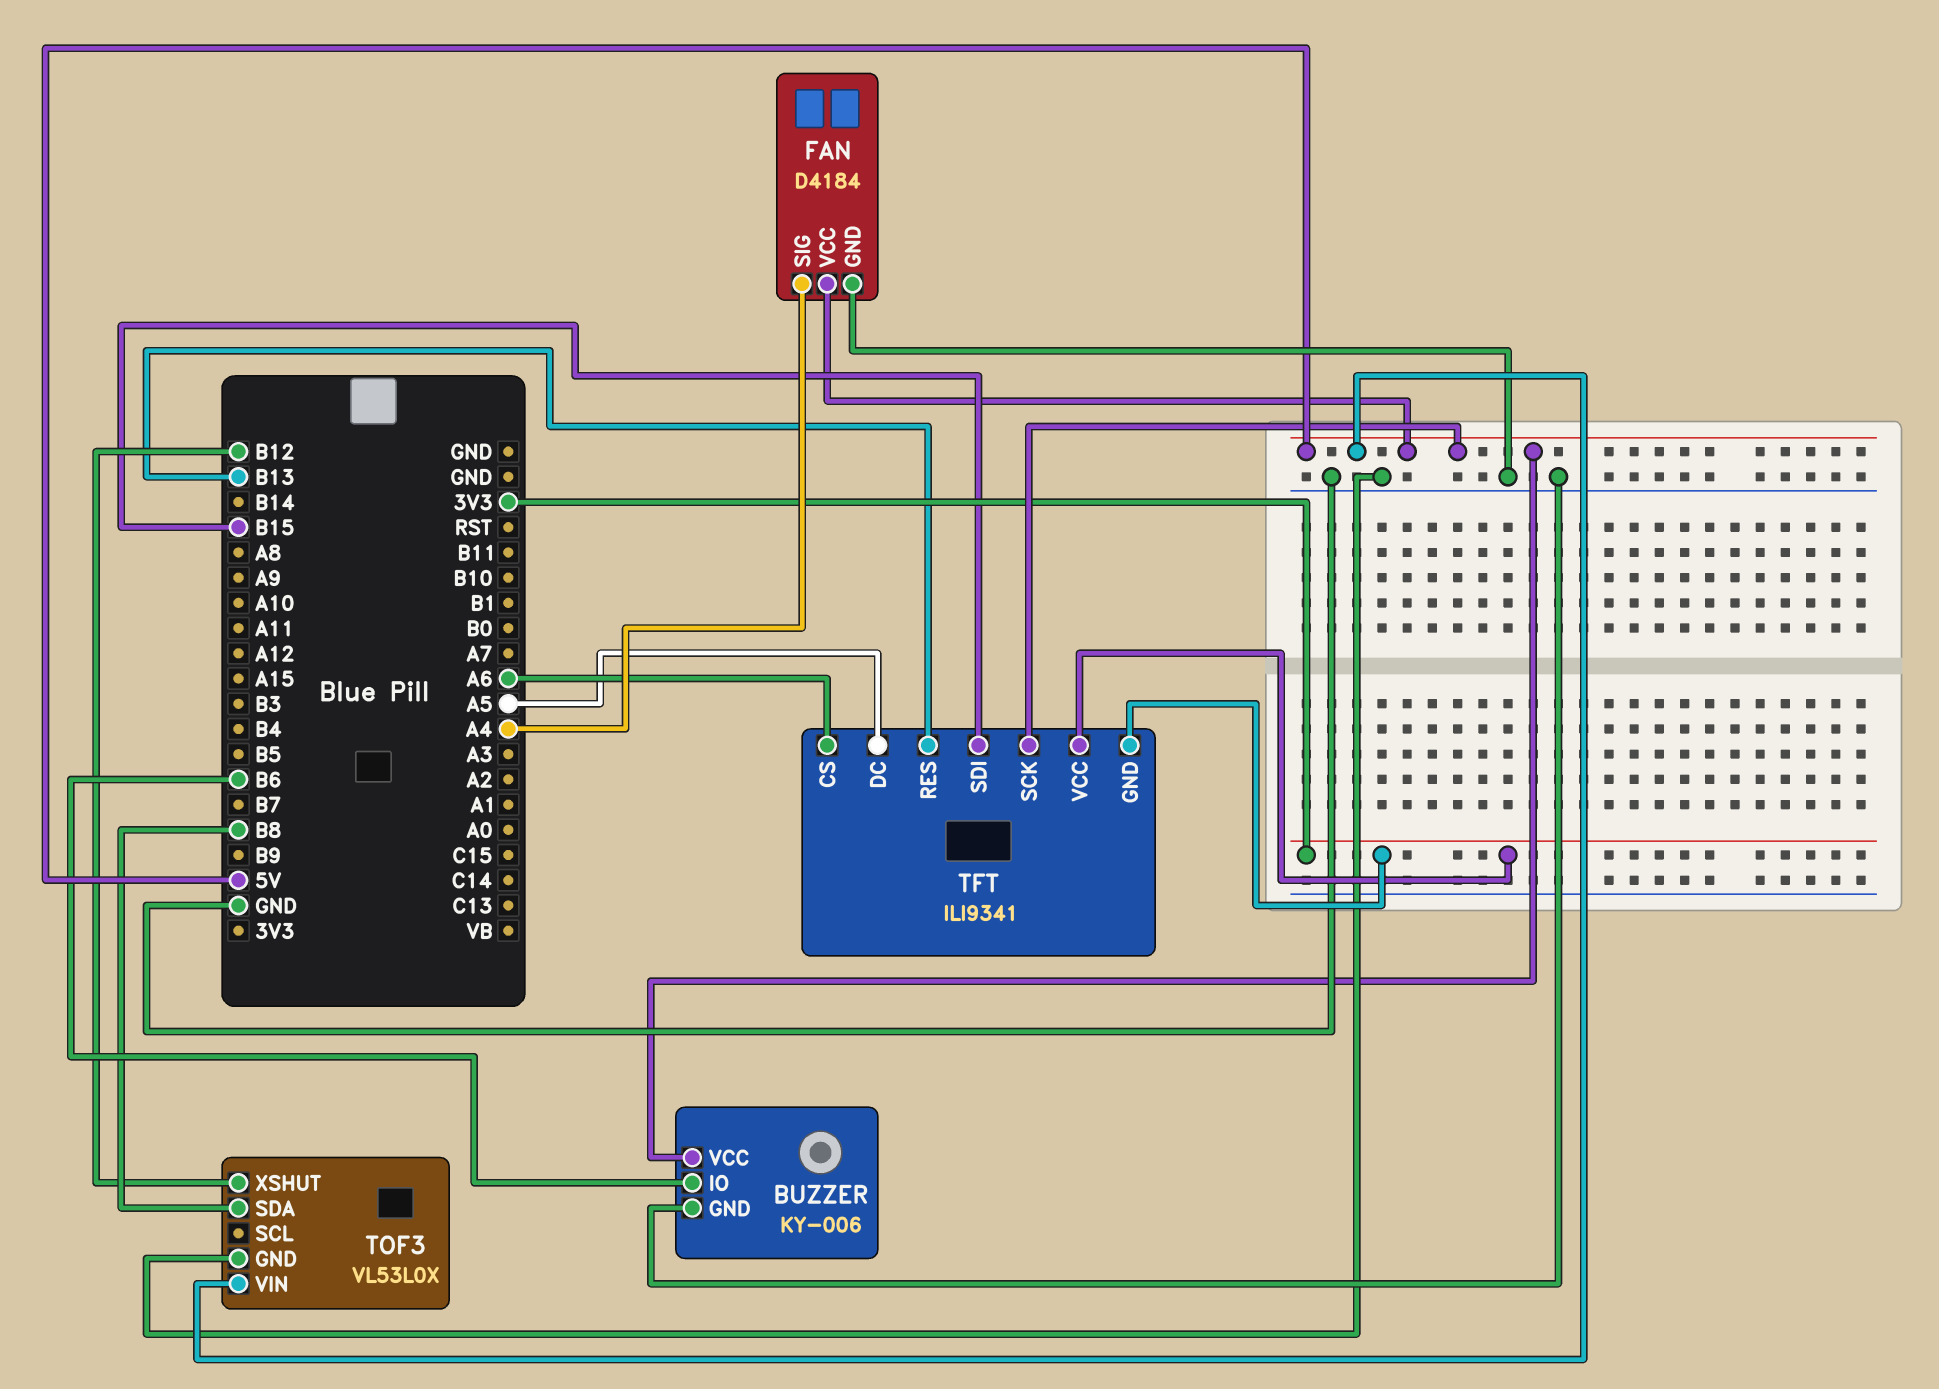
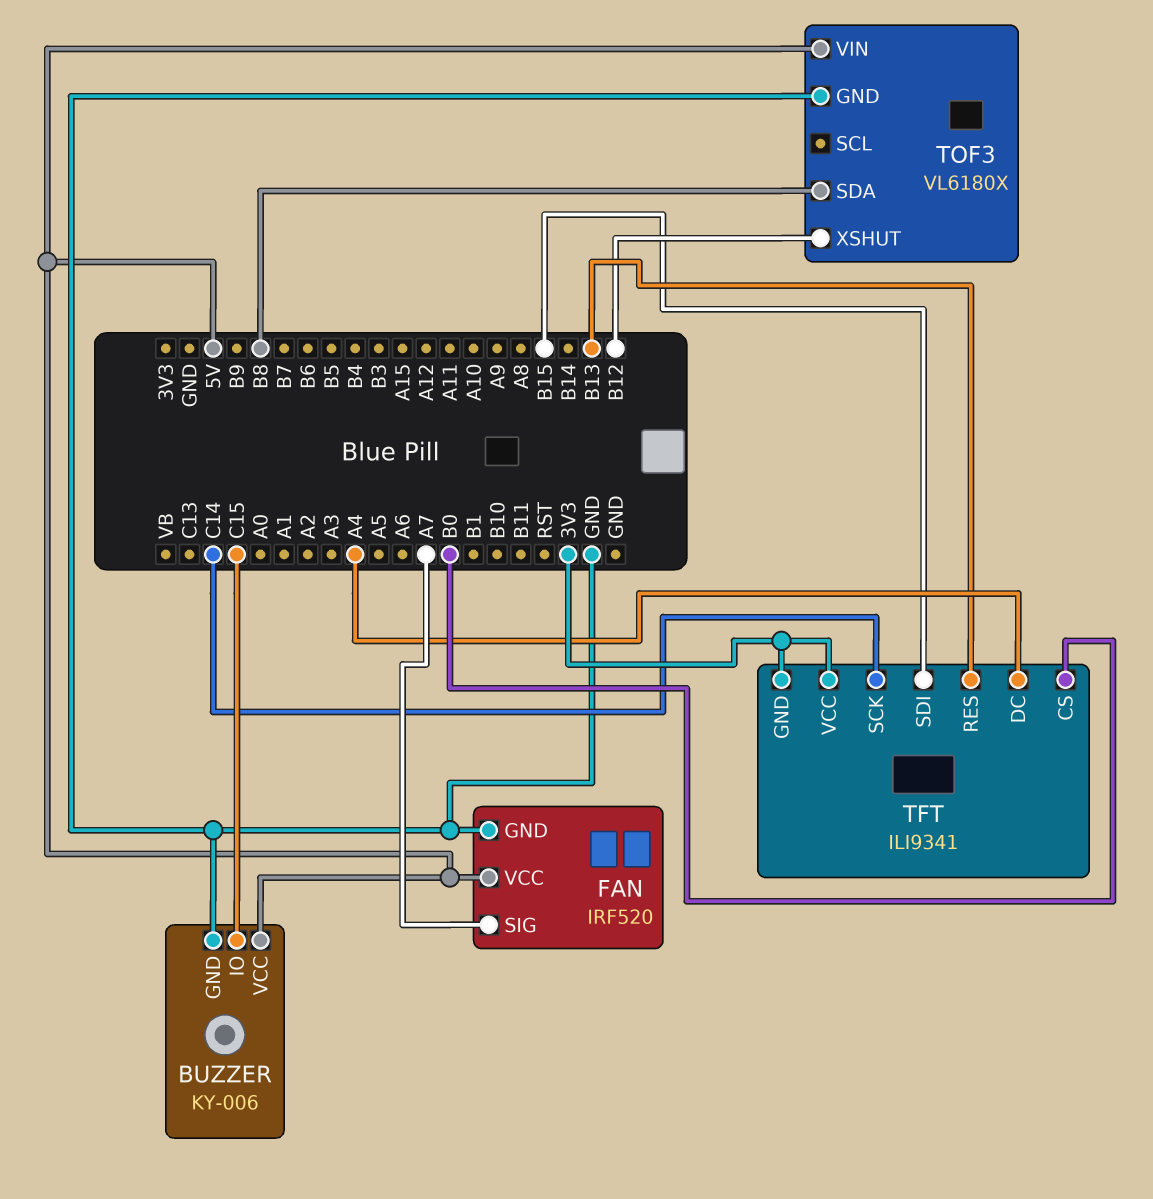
BUZZER pin IO: B6 -> C15
FAN: D4184 -> IRF520
FAN pin SIG: A4 -> A7
TFT pin CS: A6 -> B0
TFT pin DC: A5 -> A4
TFT pin SCK: 5V -> C14
TOF3: VL53L0X -> VL6180X

